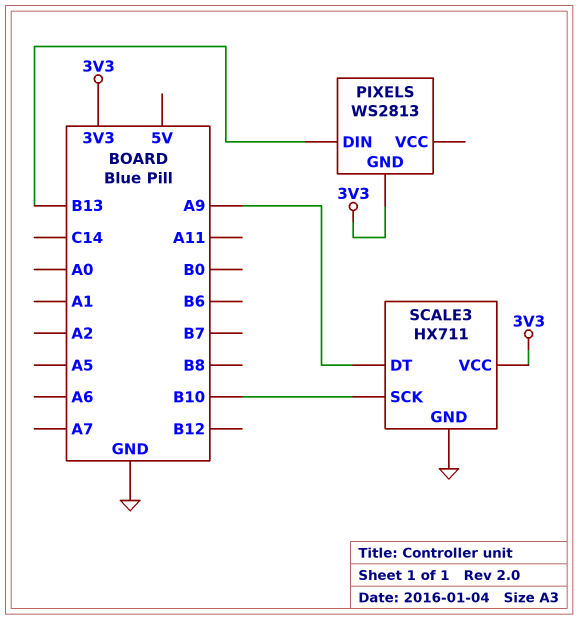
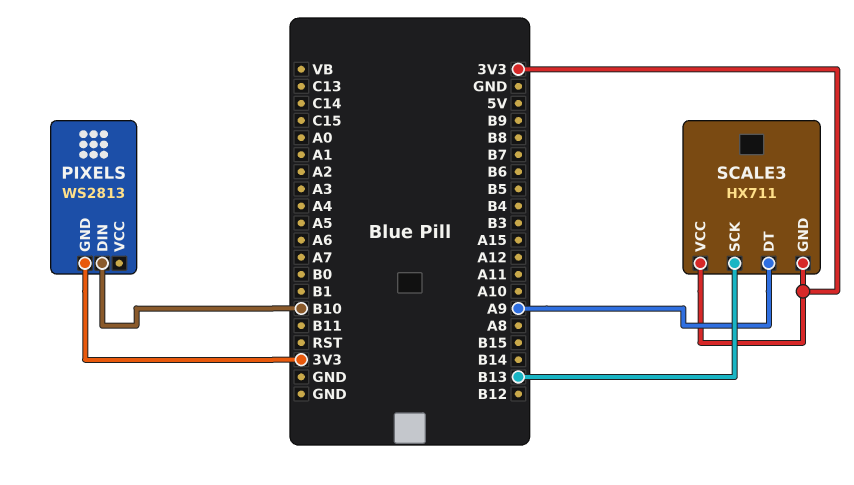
PIXELS pin DIN: B13 -> B10
SCALE3 pin GND: GND -> 3V3
SCALE3 pin SCK: B10 -> B13

